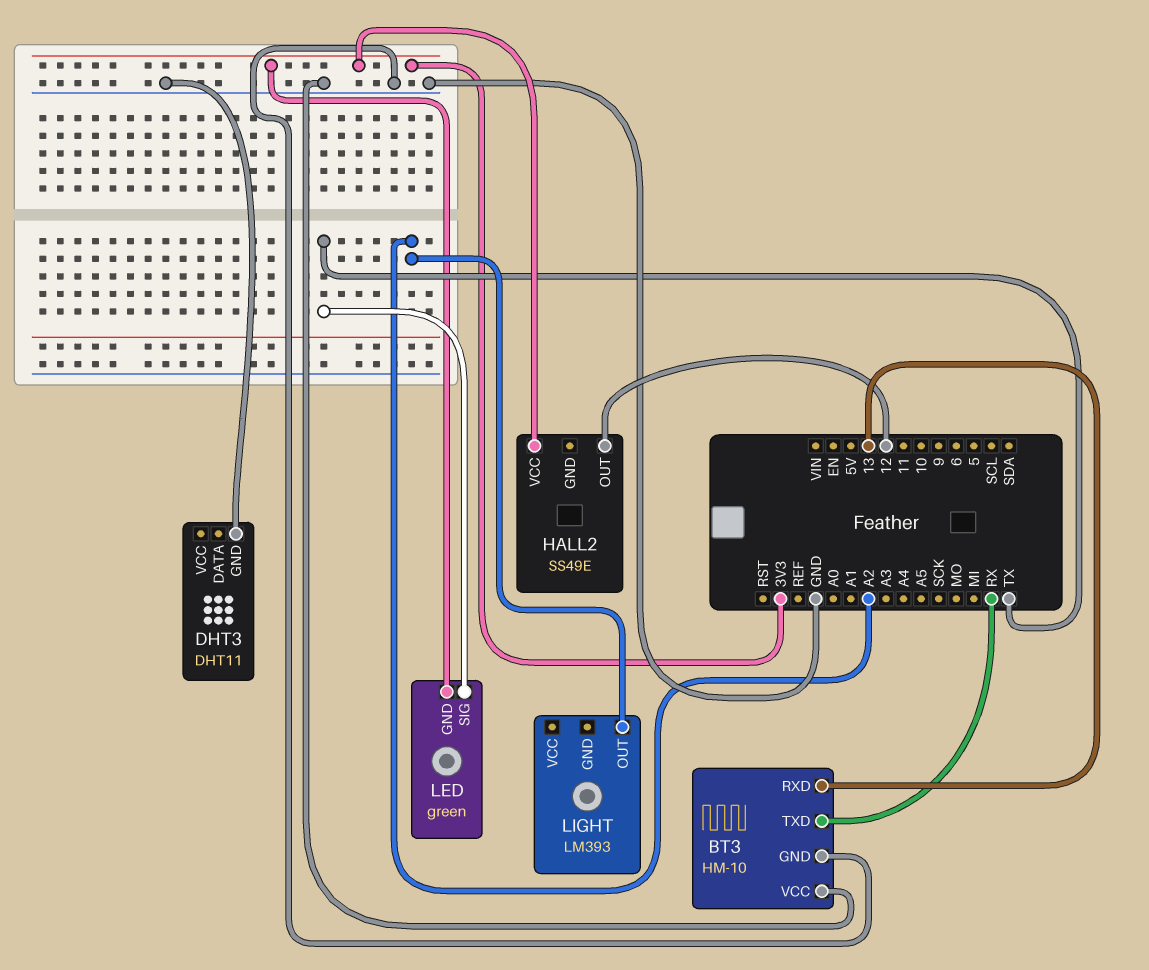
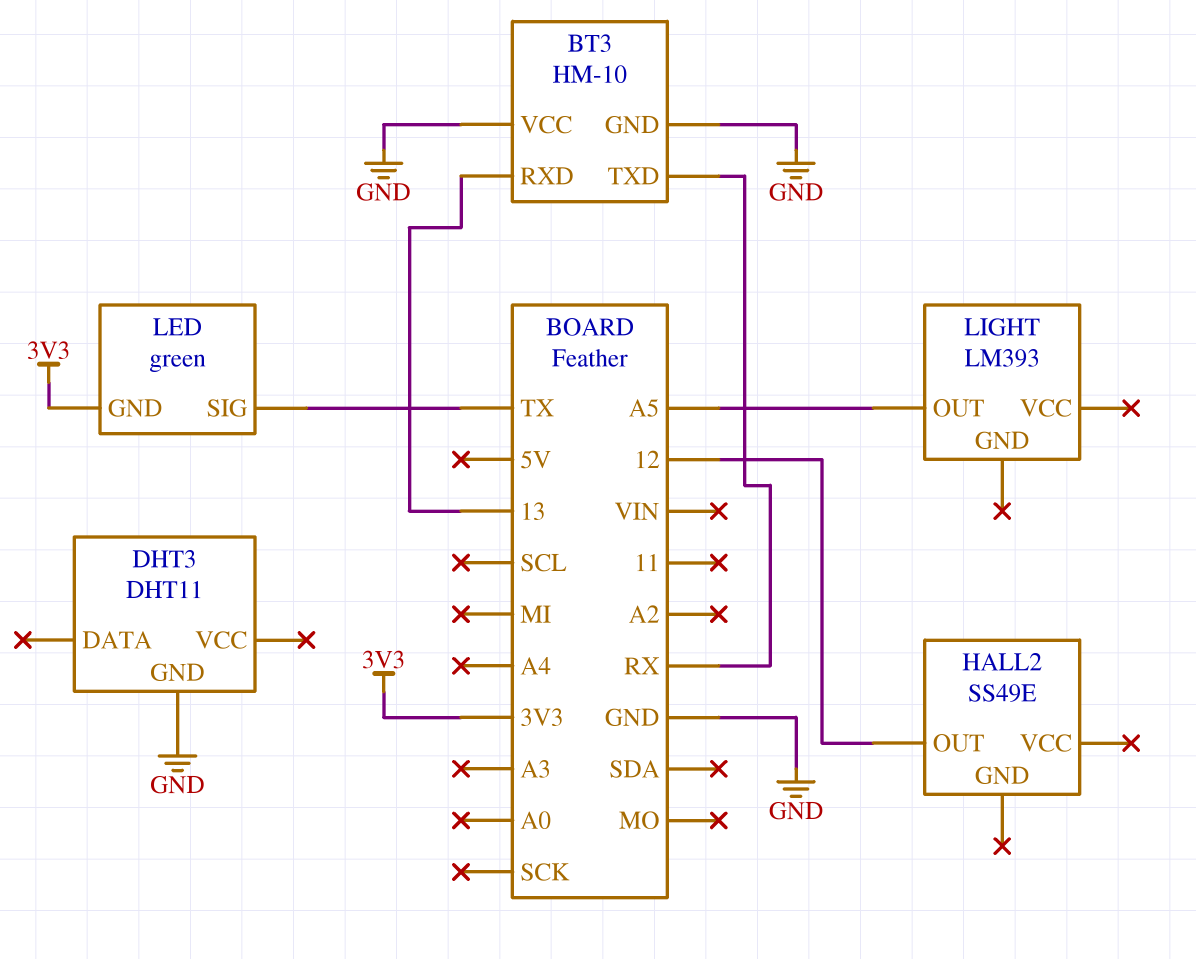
HALL2 pin VCC: 3V3 -> none
LIGHT pin OUT: A2 -> A5

